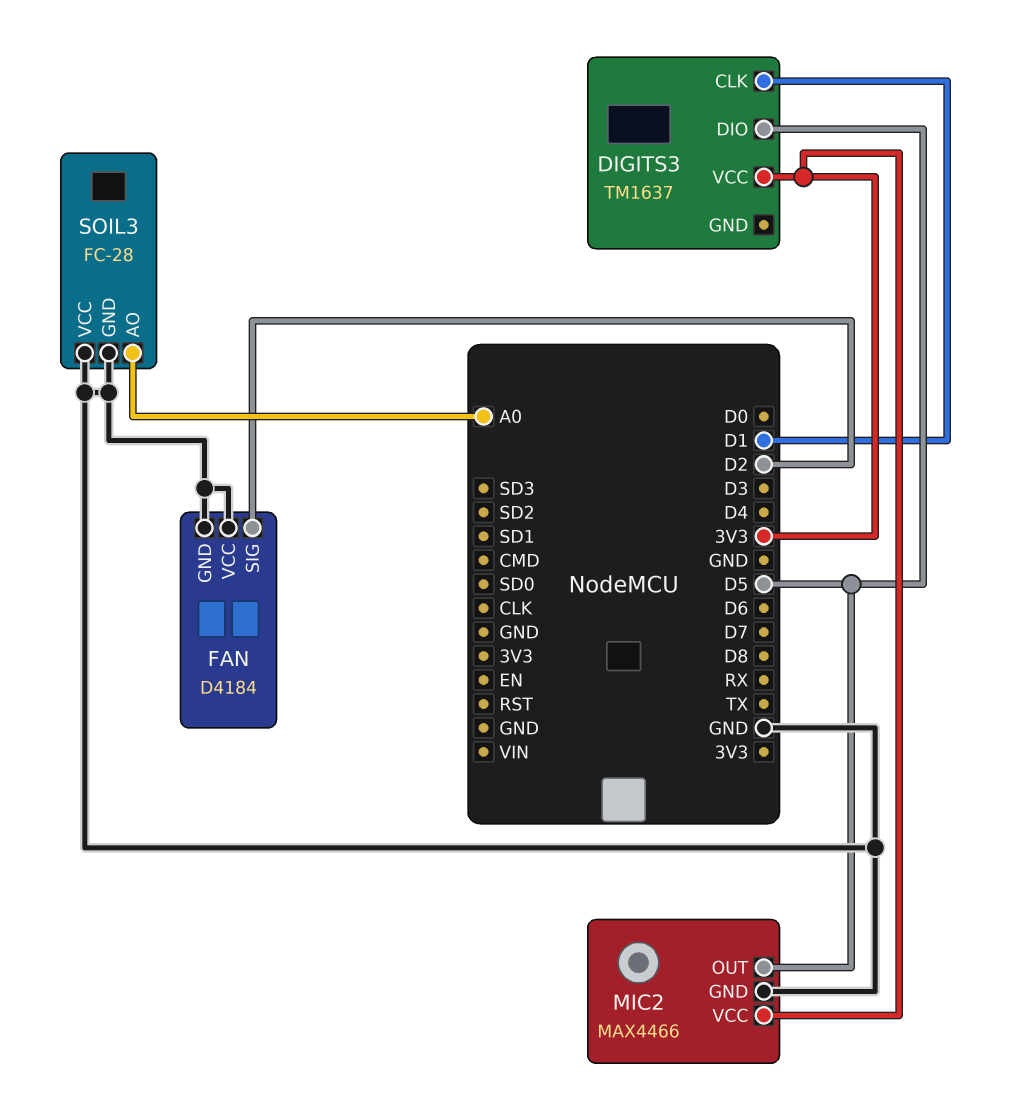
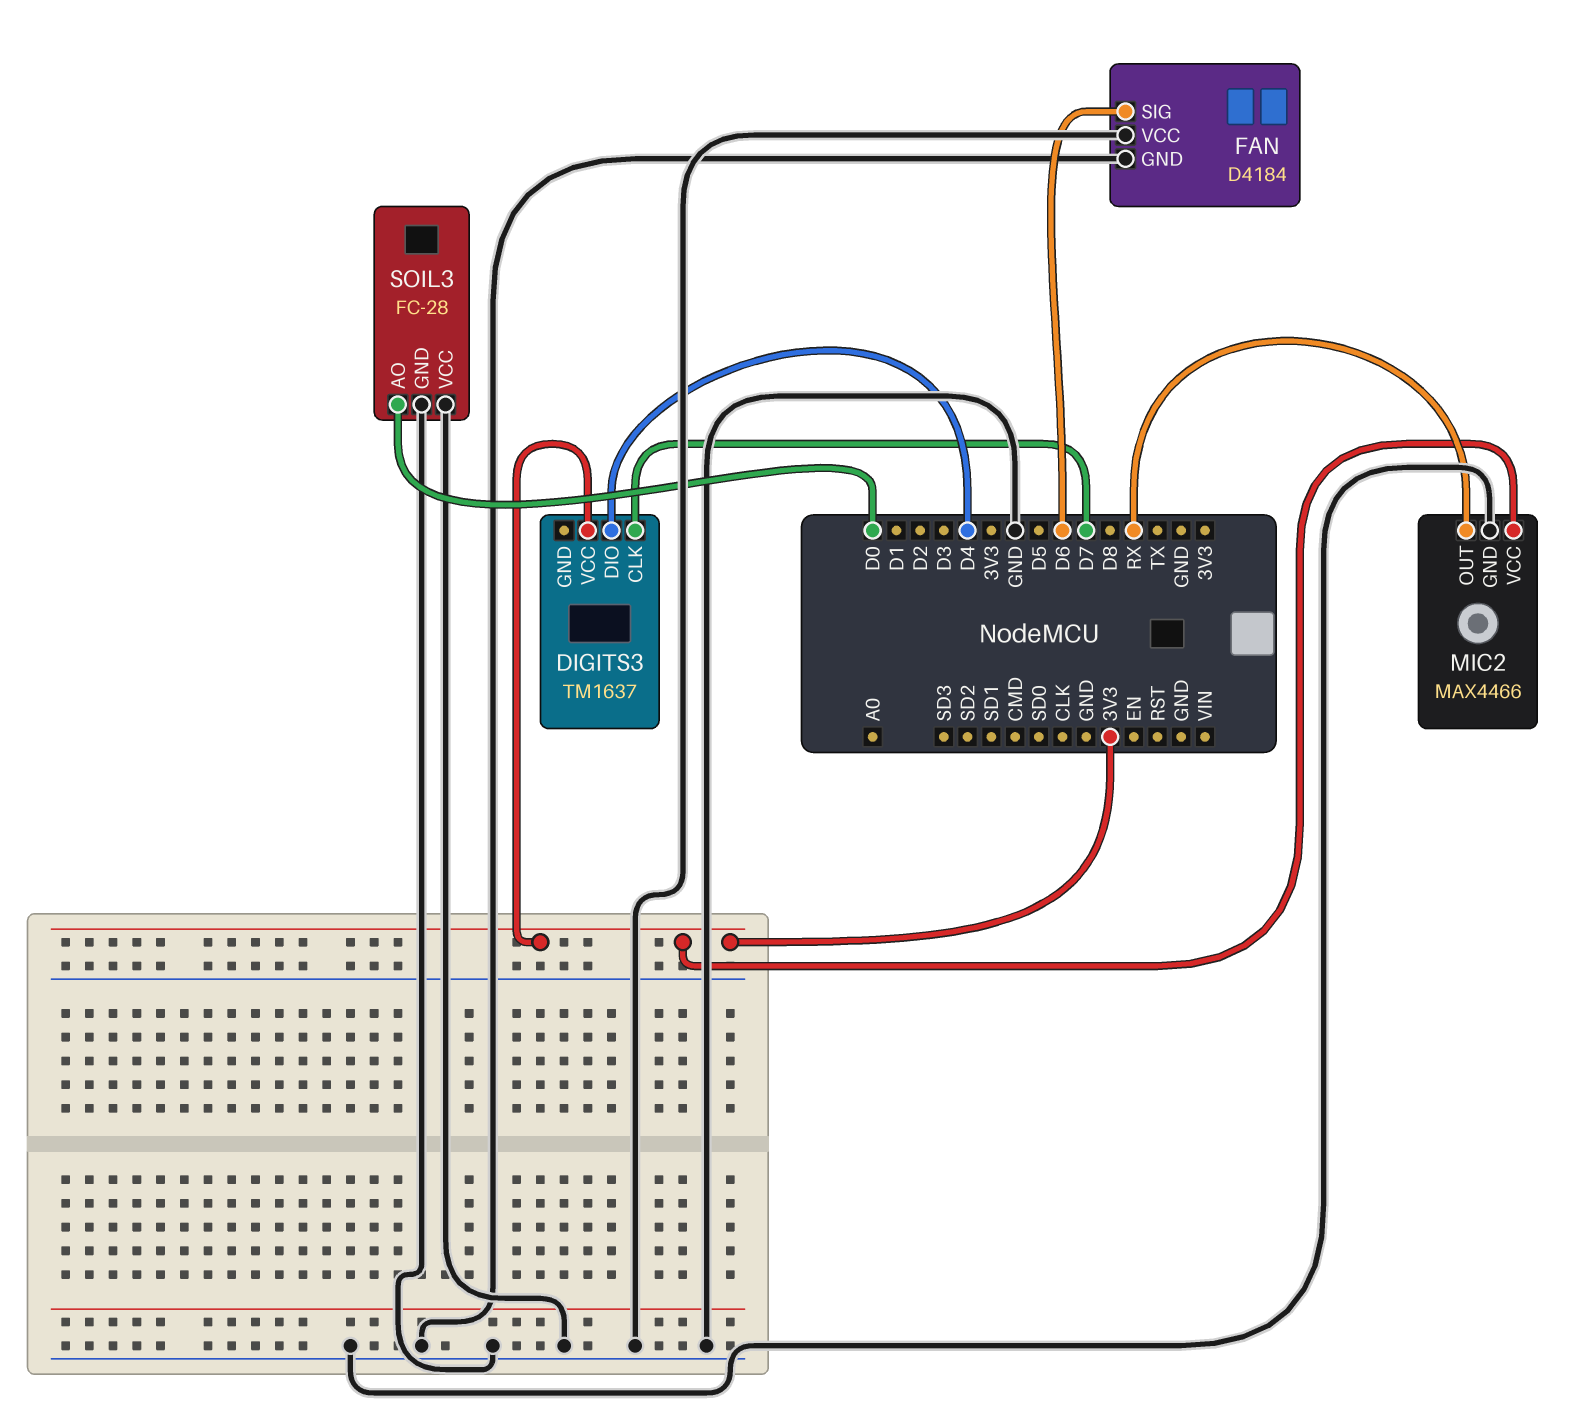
DIGITS3 pin CLK: D1 -> D7
DIGITS3 pin DIO: D5 -> D4
FAN pin SIG: D2 -> D6
MIC2 pin OUT: D5 -> RX
SOIL3 pin AO: A0 -> D0

